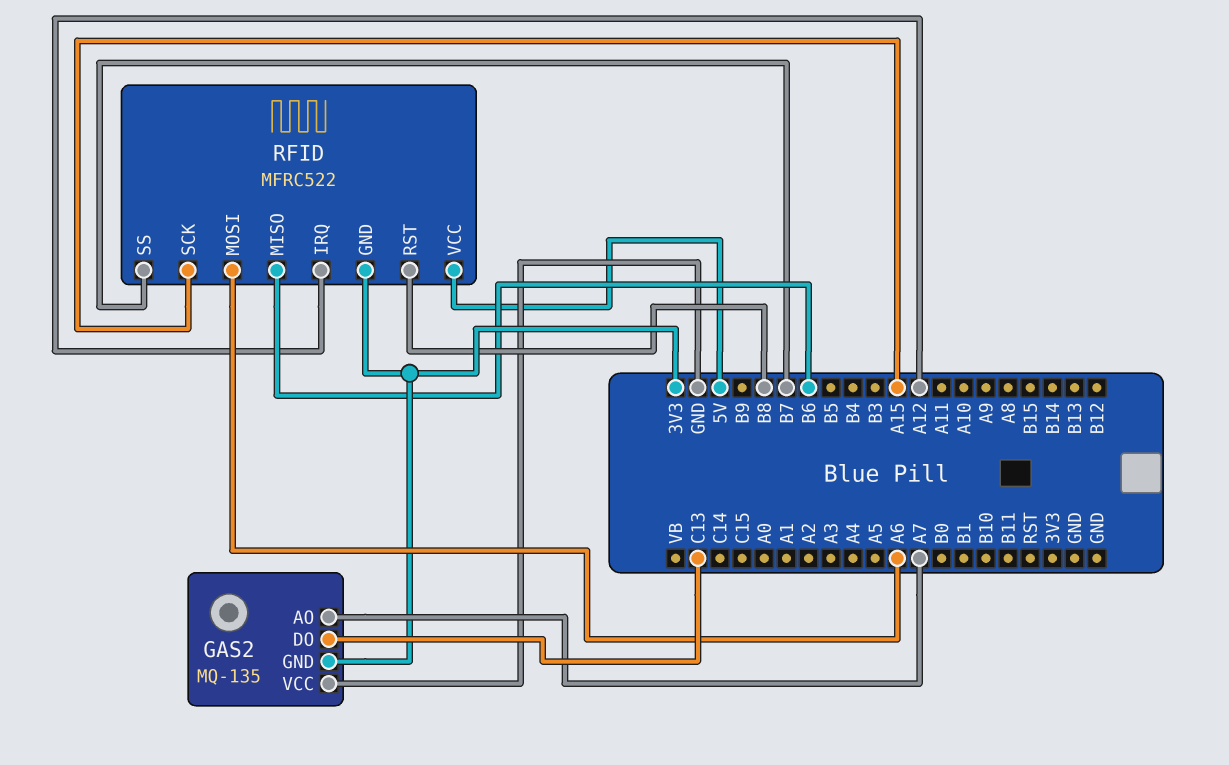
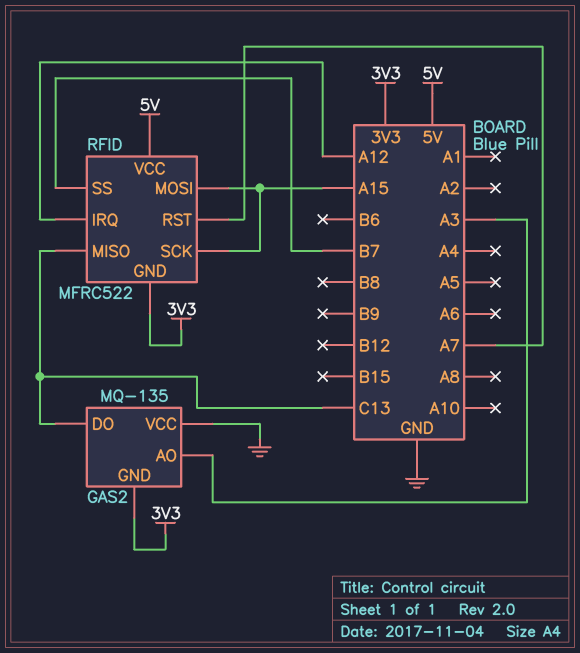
GAS2 pin AO: A7 -> A3
RFID pin MISO: B6 -> C13
RFID pin MOSI: A6 -> A15
RFID pin RST: B8 -> A7

